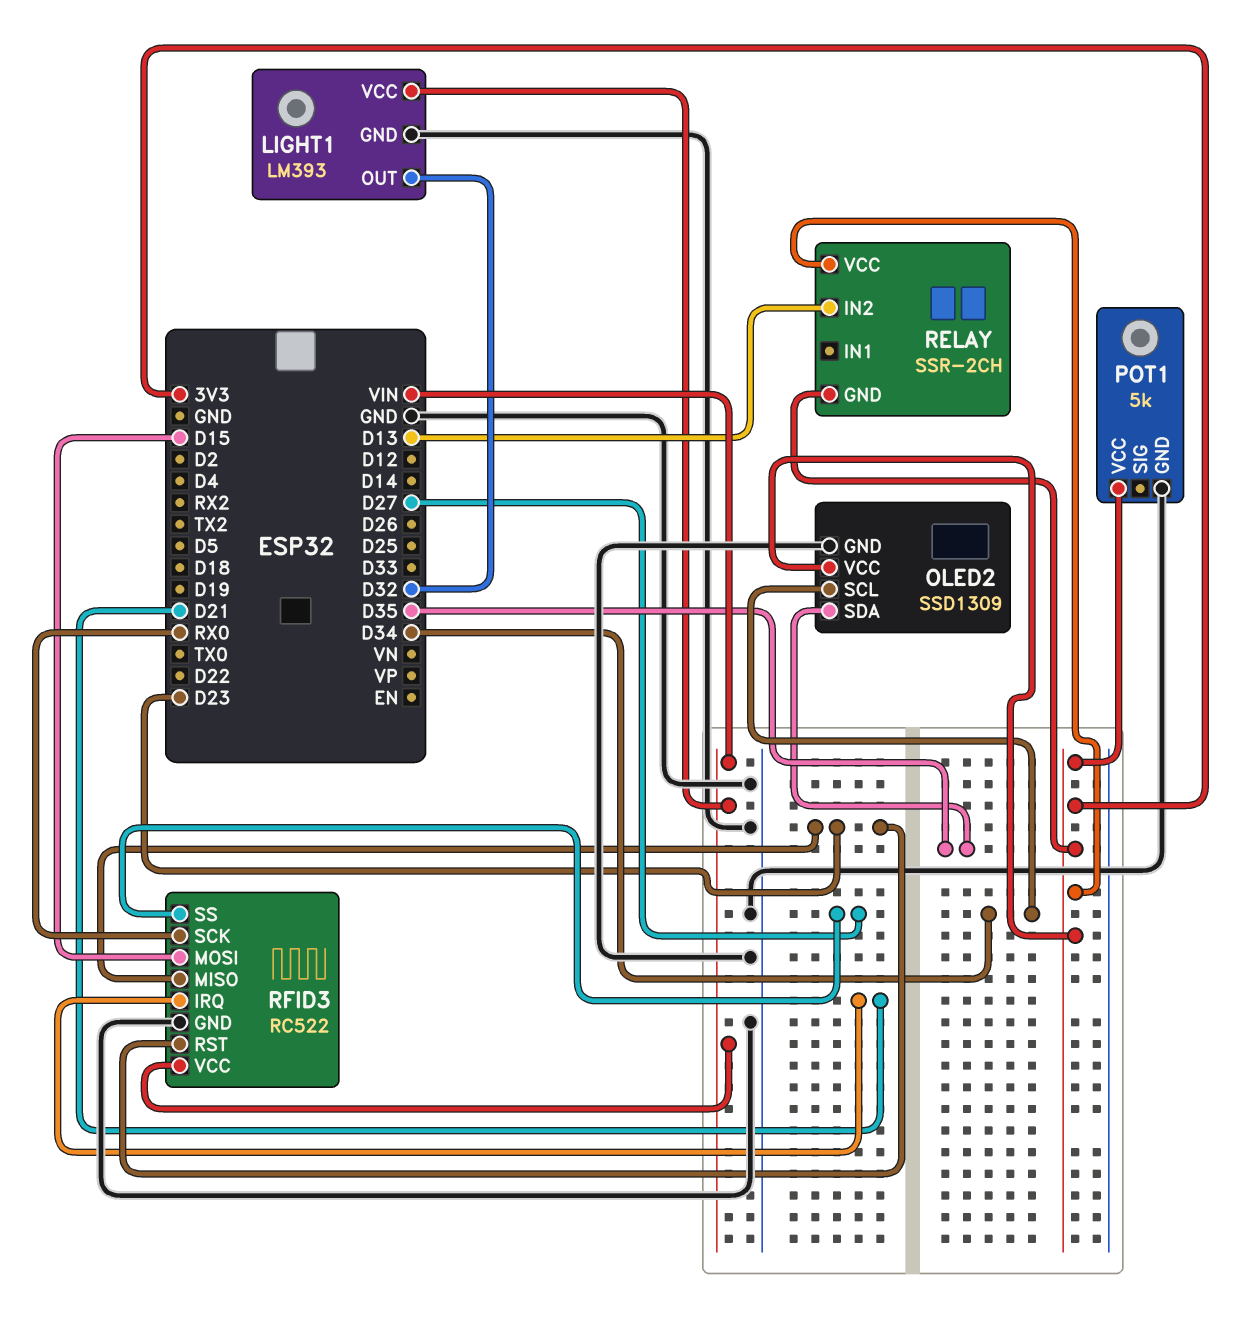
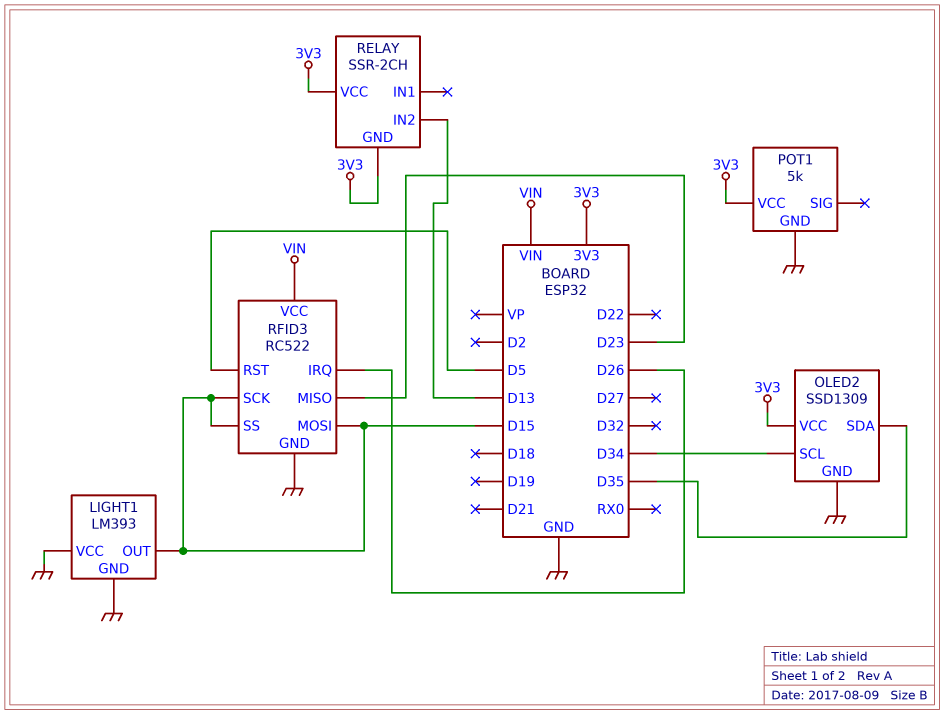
LIGHT1 pin OUT: D32 -> D15
LIGHT1 pin VCC: VIN -> GND
RFID3 pin IRQ: D21 -> D26
RFID3 pin RST: D23 -> D5
RFID3 pin SCK: RX0 -> D15
RFID3 pin SS: D27 -> D15

